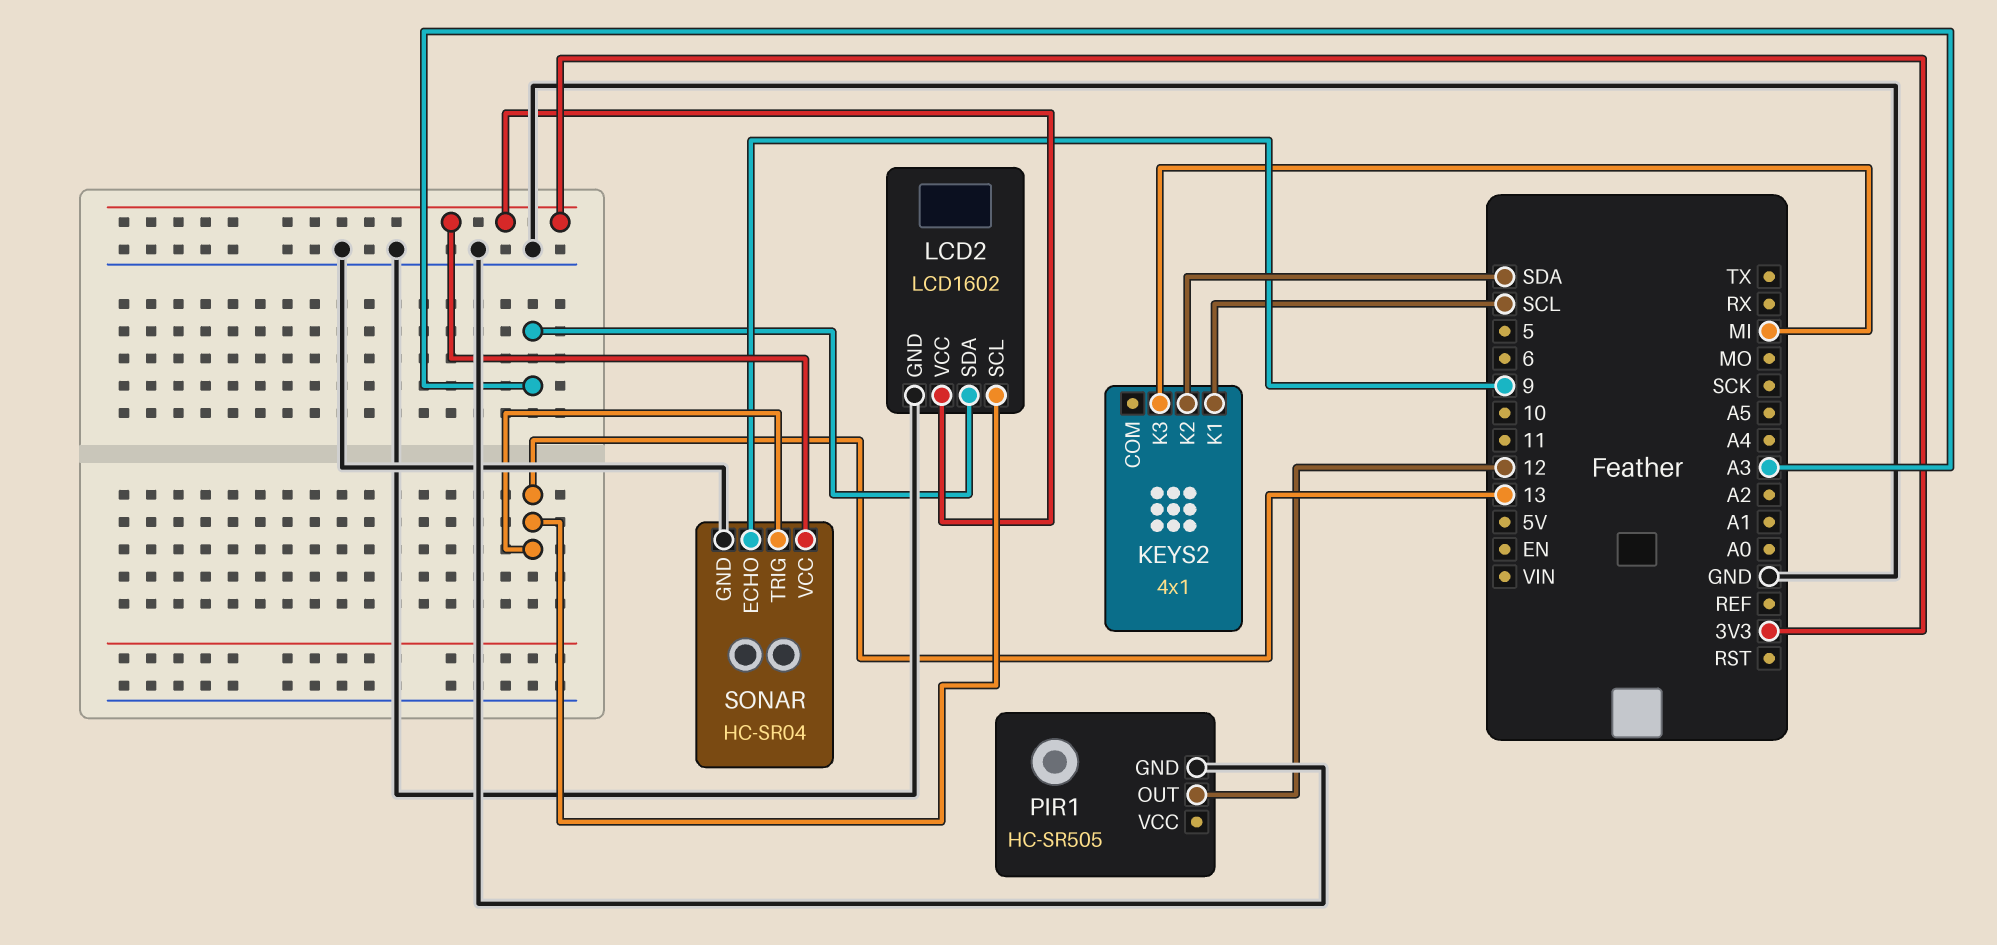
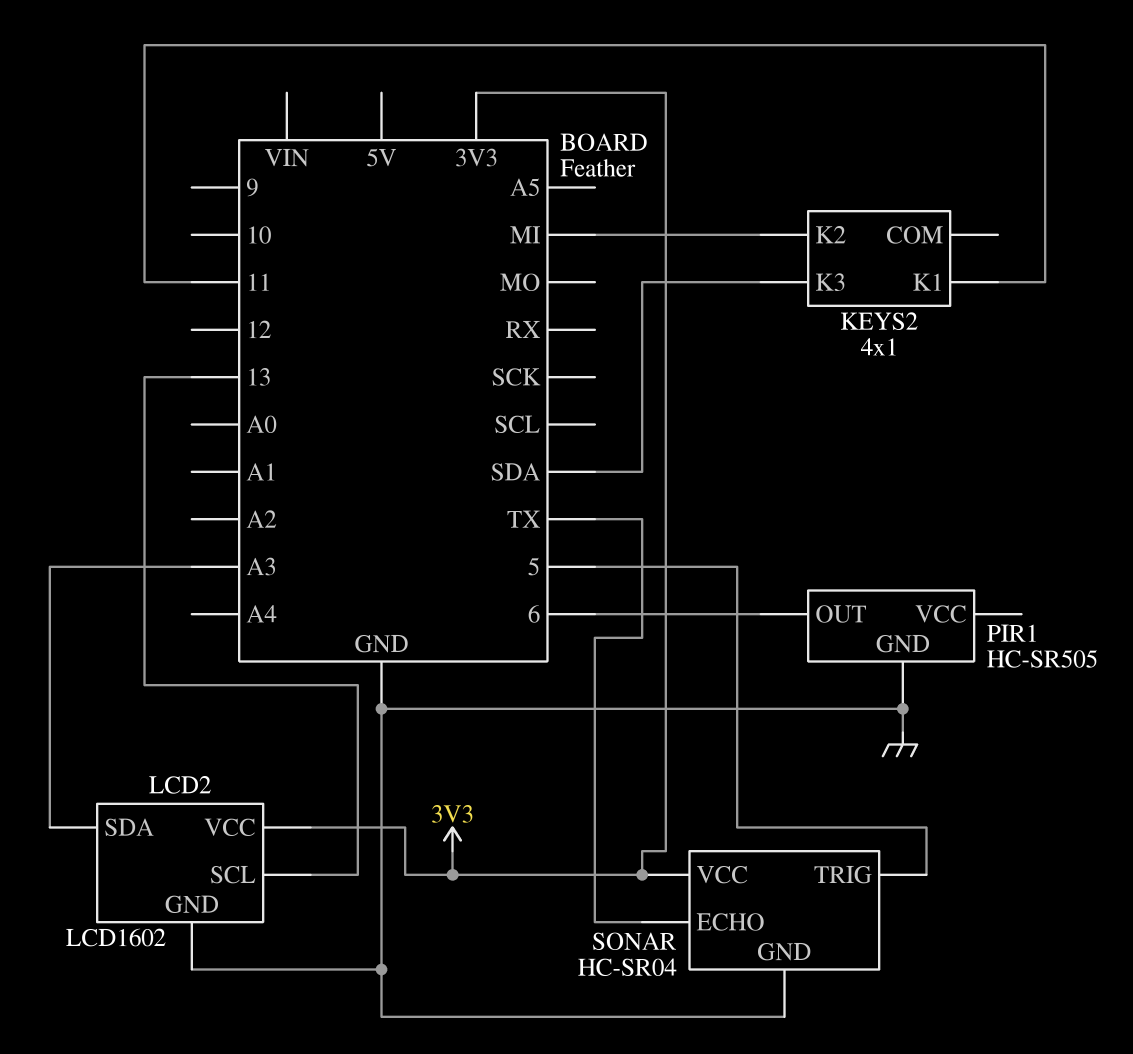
KEYS2 pin K1: SCL -> 11
KEYS2 pin K2: SDA -> MI
KEYS2 pin K3: MI -> SDA
PIR1 pin OUT: 12 -> 6
SONAR pin ECHO: 9 -> TX
SONAR pin TRIG: 13 -> 5

